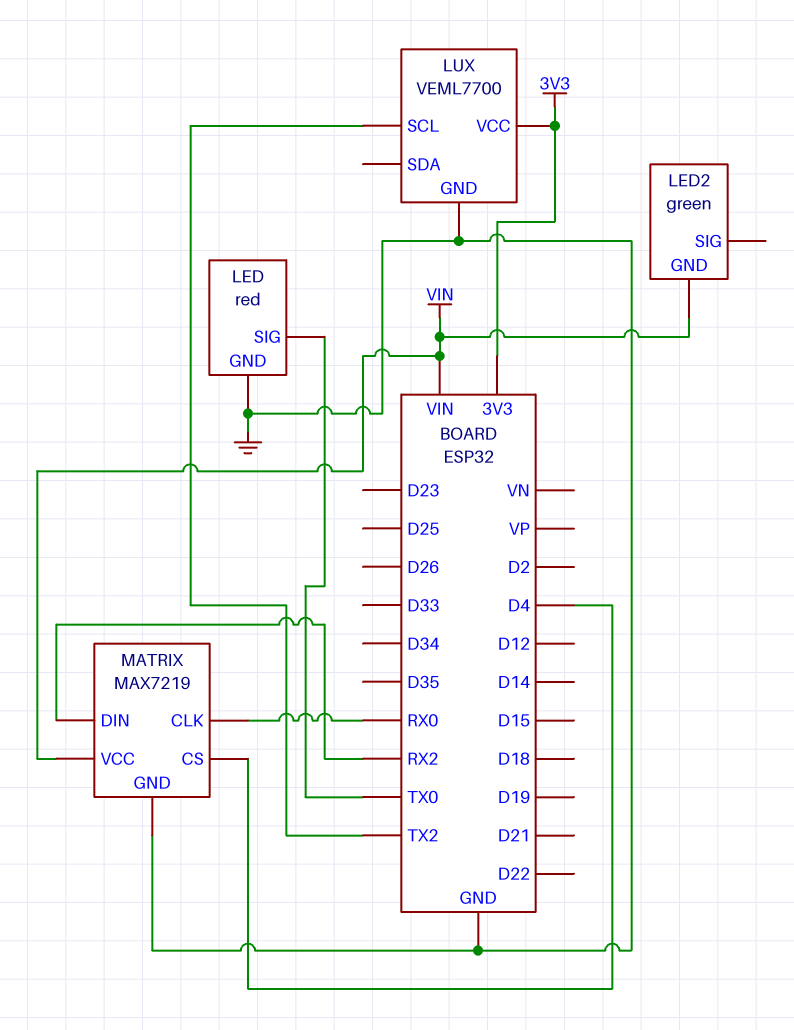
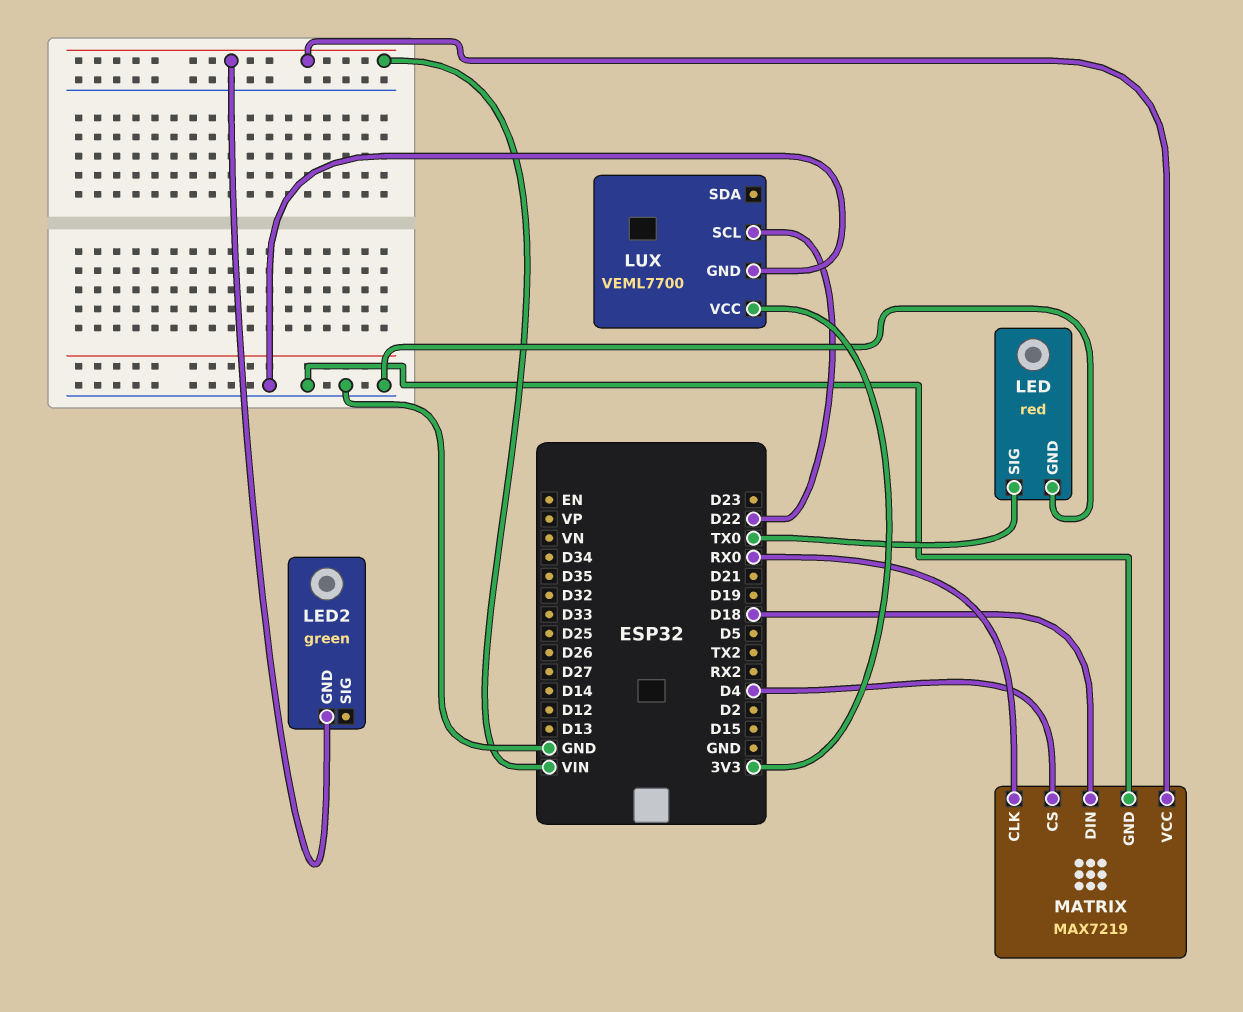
LUX pin SCL: TX2 -> D22
MATRIX pin DIN: RX2 -> D18

